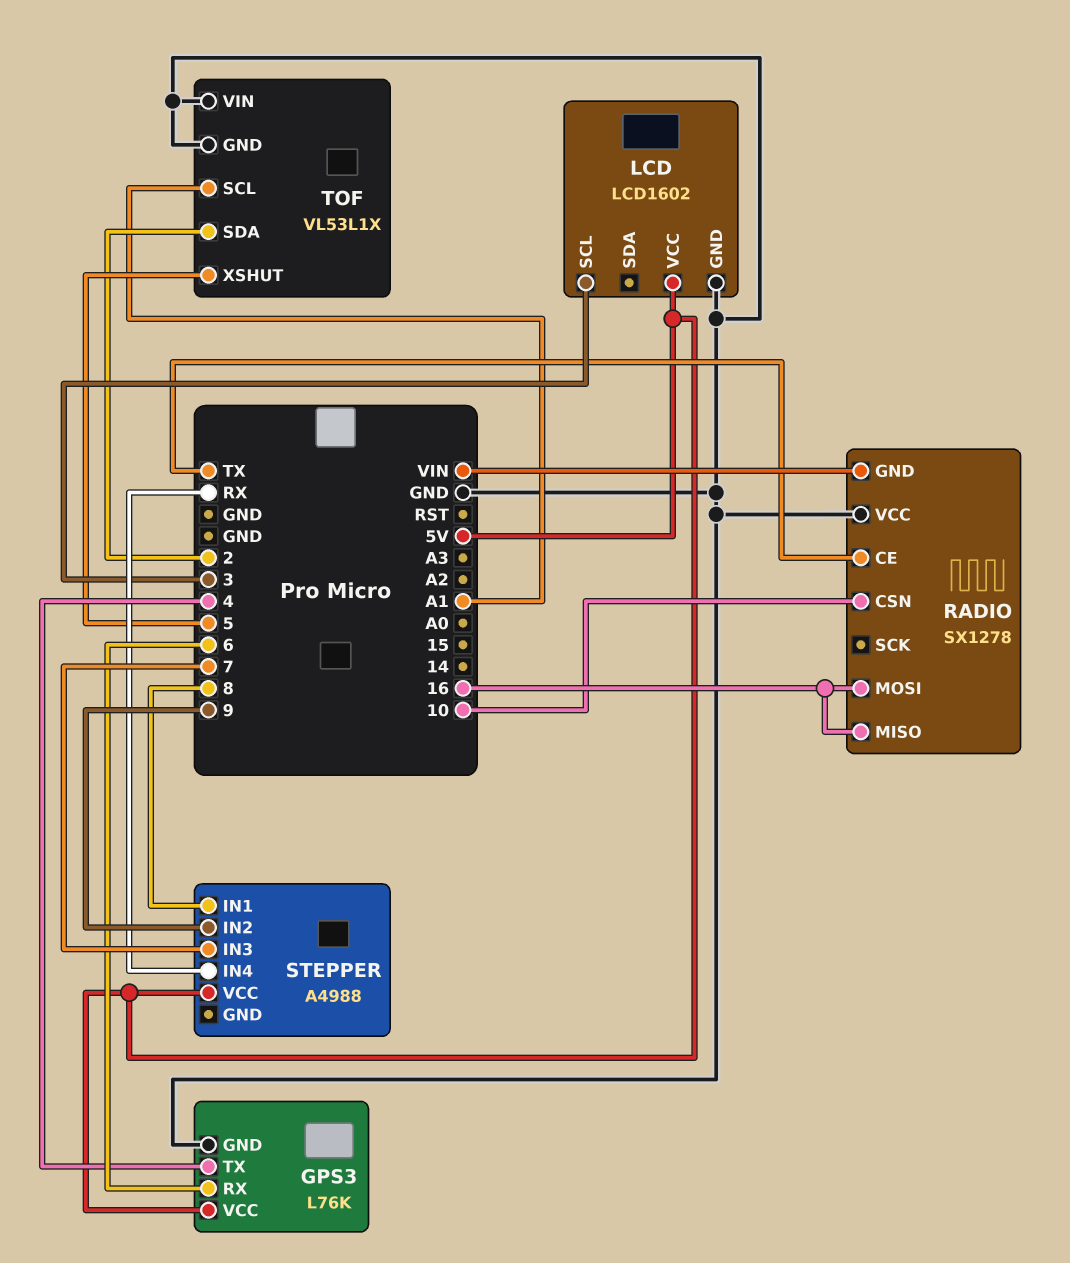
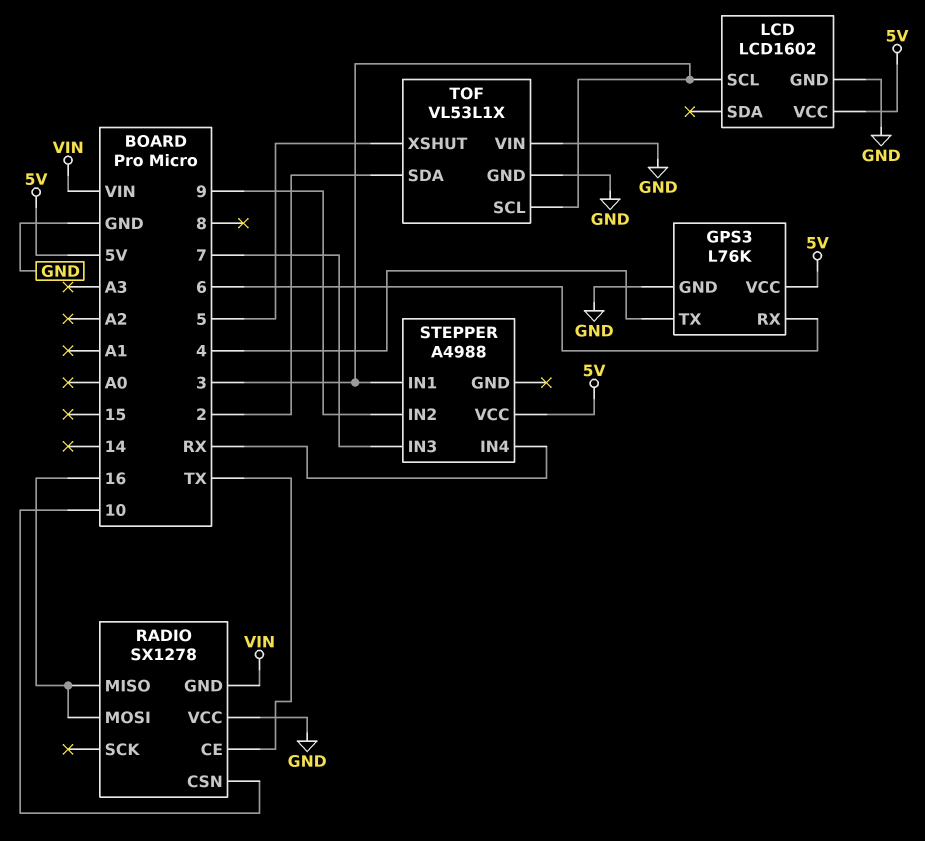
STEPPER pin IN1: 8 -> 3
TOF pin SCL: A1 -> 3

